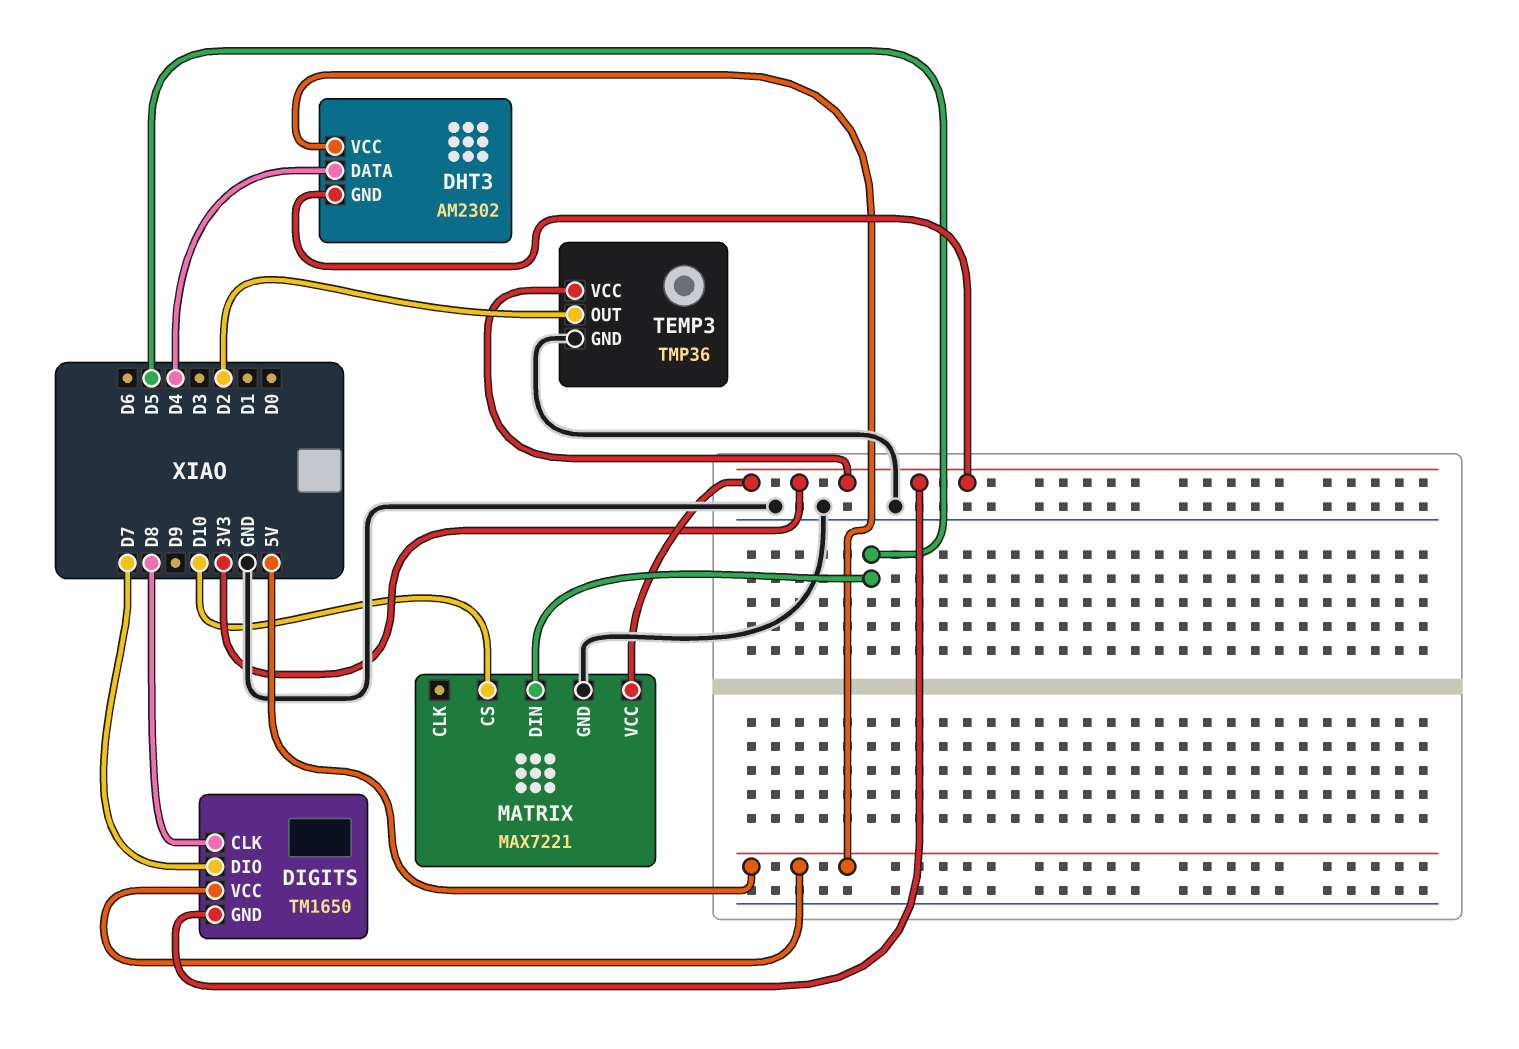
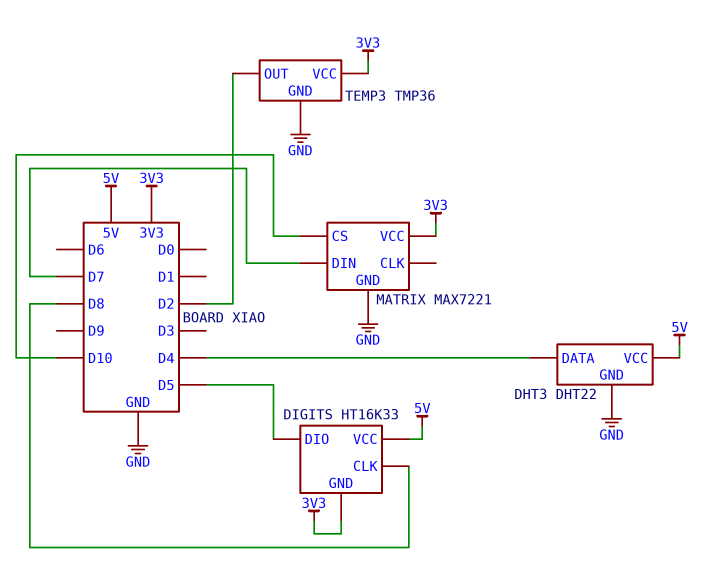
DHT3: AM2302 -> DHT22
DHT3 pin GND: 3V3 -> GND
DIGITS: TM1650 -> HT16K33
DIGITS pin DIO: D7 -> D5
MATRIX pin DIN: D5 -> D7

